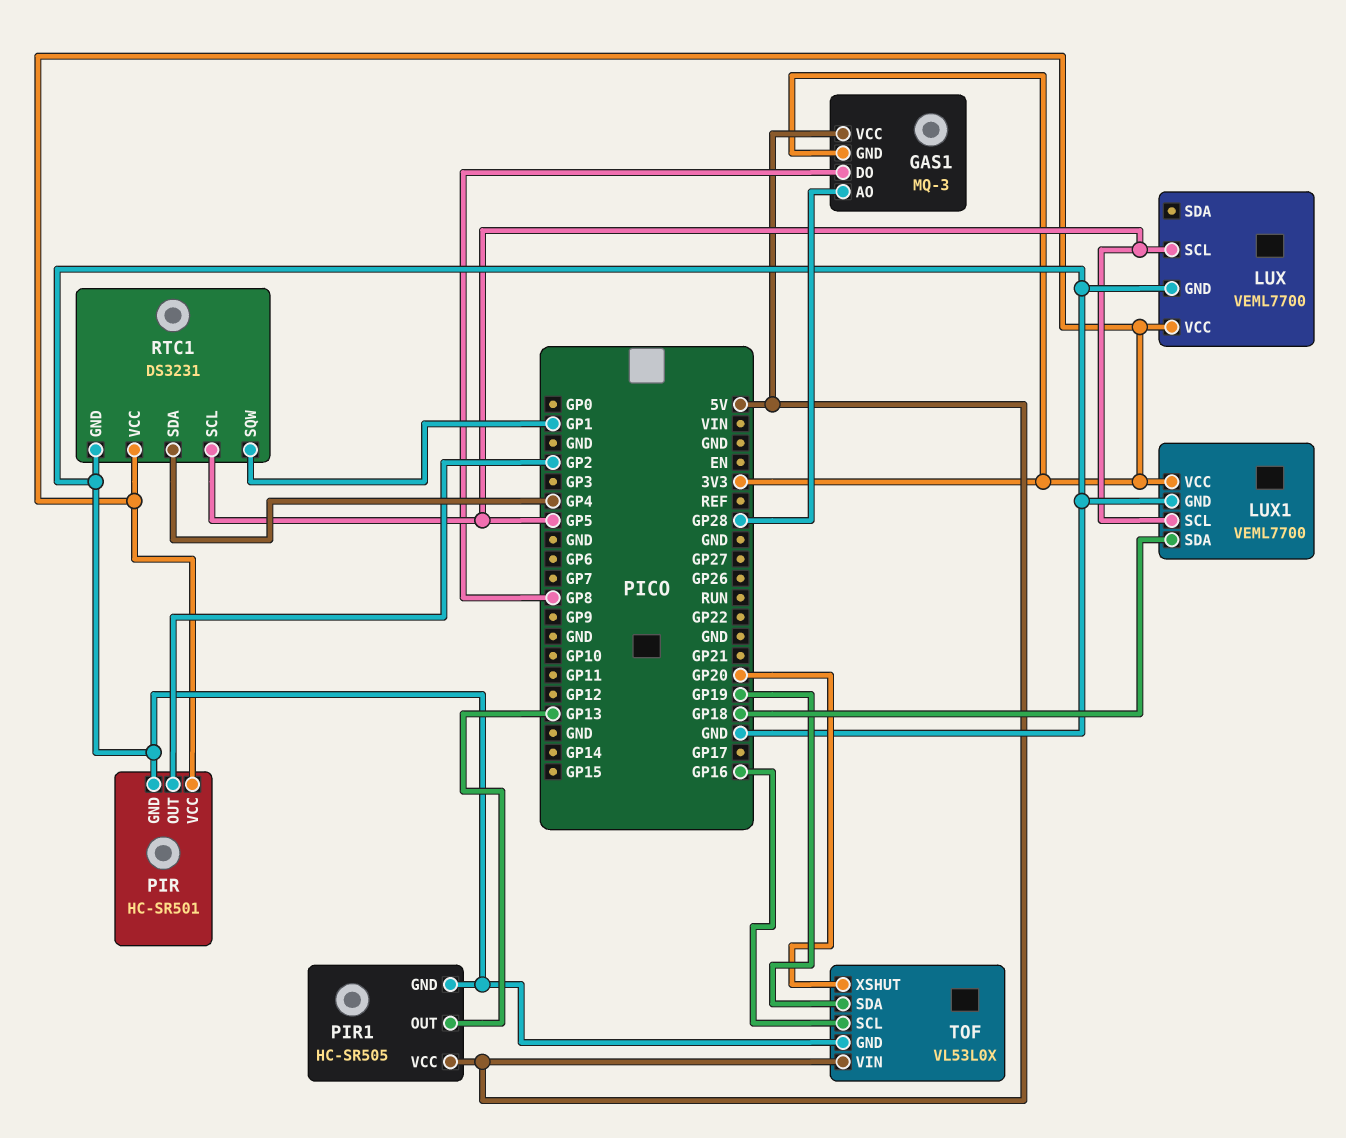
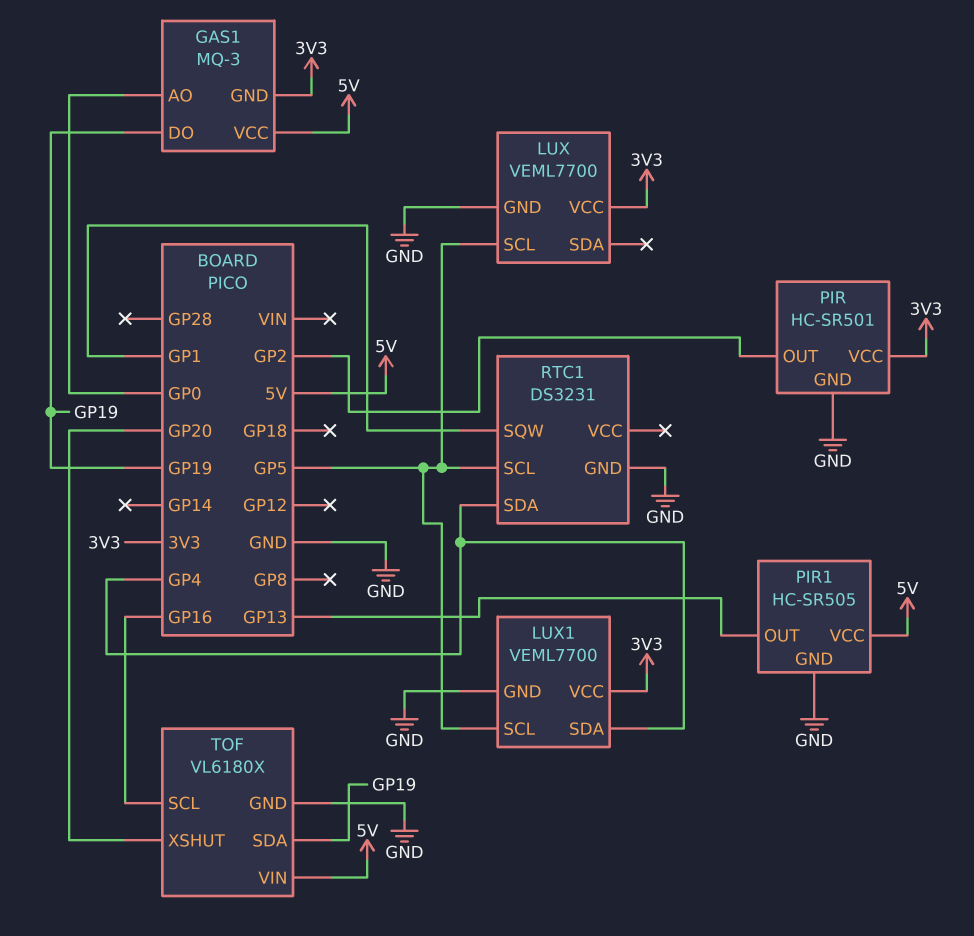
GAS1 pin AO: GP28 -> GP0
GAS1 pin DO: GP8 -> GP19
LUX1 pin SDA: GP18 -> GP4
RTC1 pin VCC: 3V3 -> none
TOF: VL53L0X -> VL6180X

